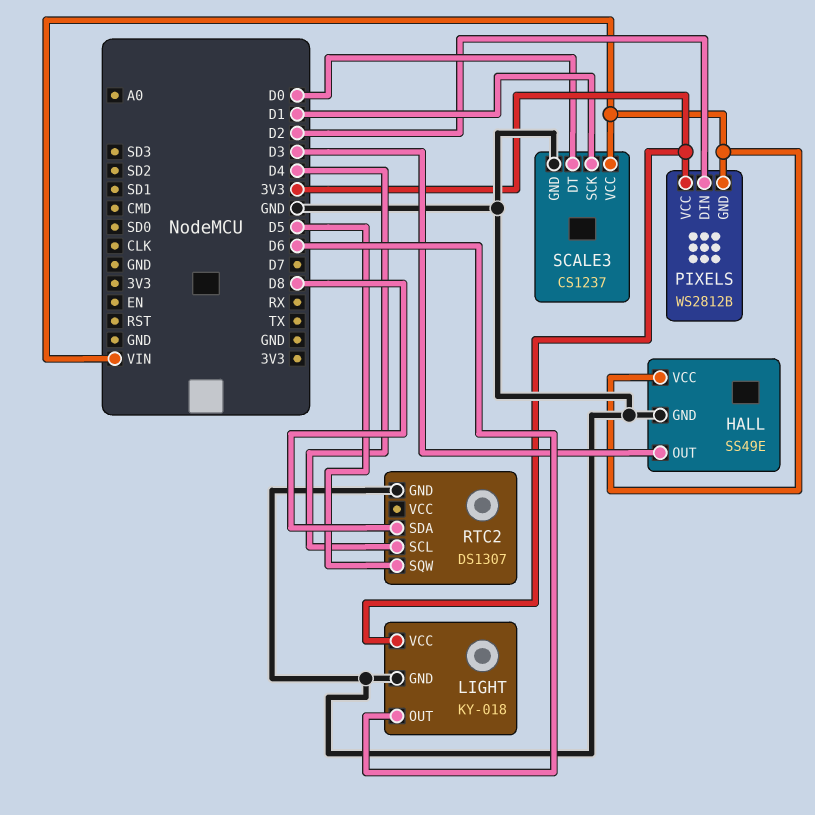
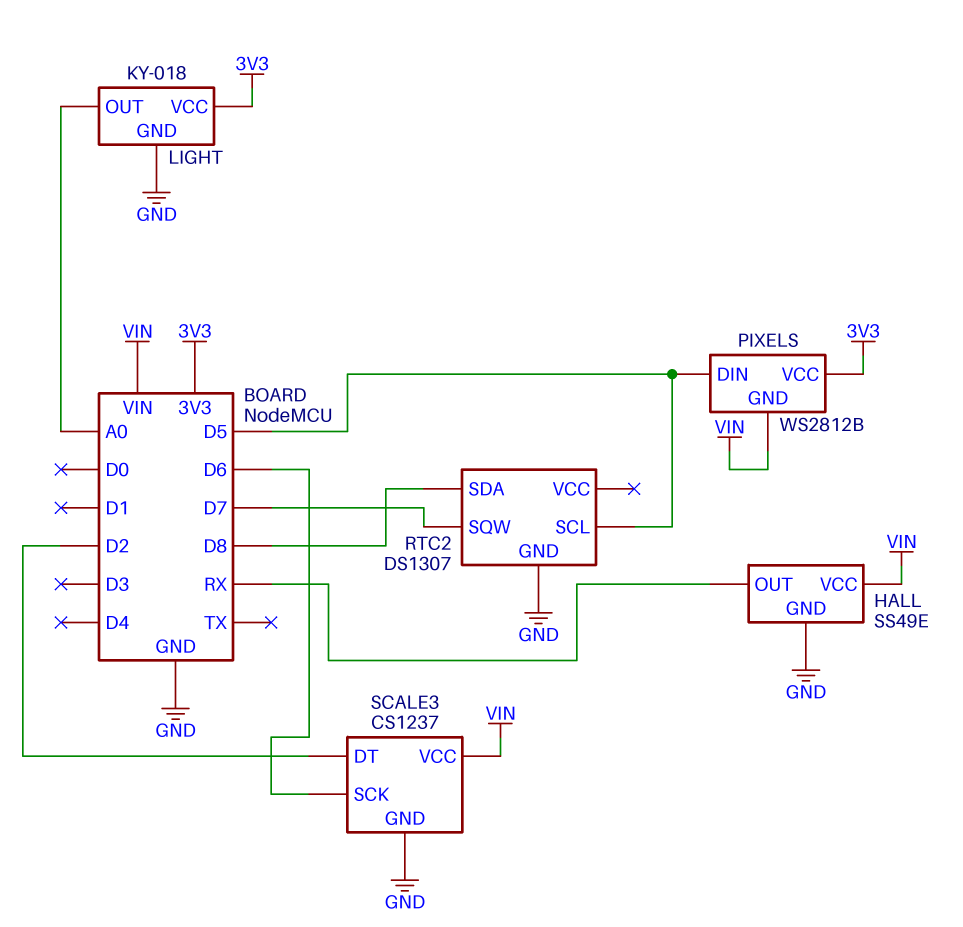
HALL pin OUT: D3 -> RX
LIGHT pin OUT: D6 -> A0
PIXELS pin DIN: D2 -> D5
RTC2 pin SCL: D4 -> D5
RTC2 pin SQW: D5 -> D7
SCALE3 pin DT: D0 -> D2
SCALE3 pin SCK: D1 -> D6

